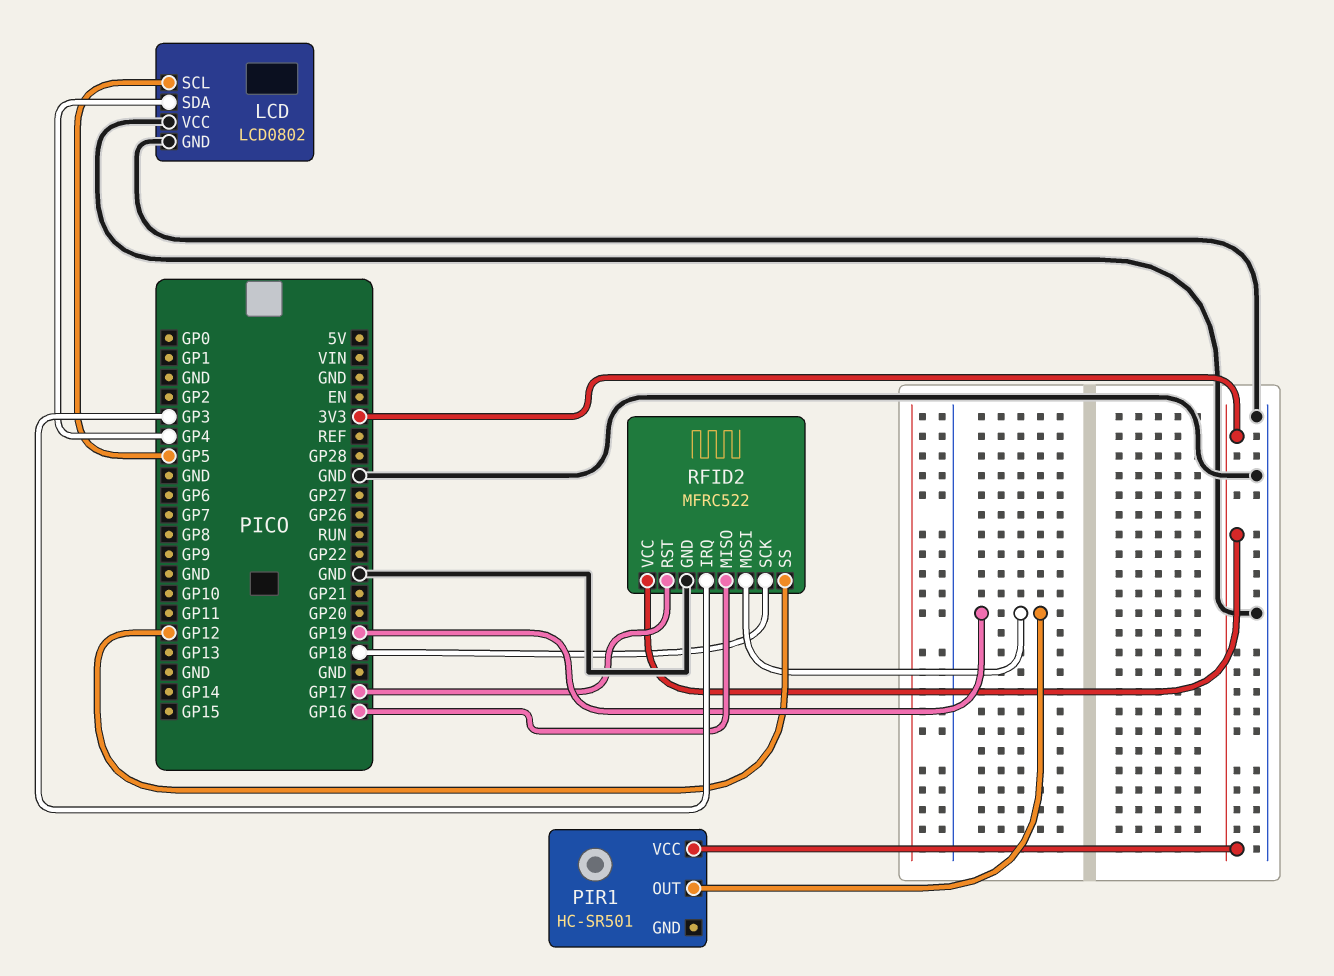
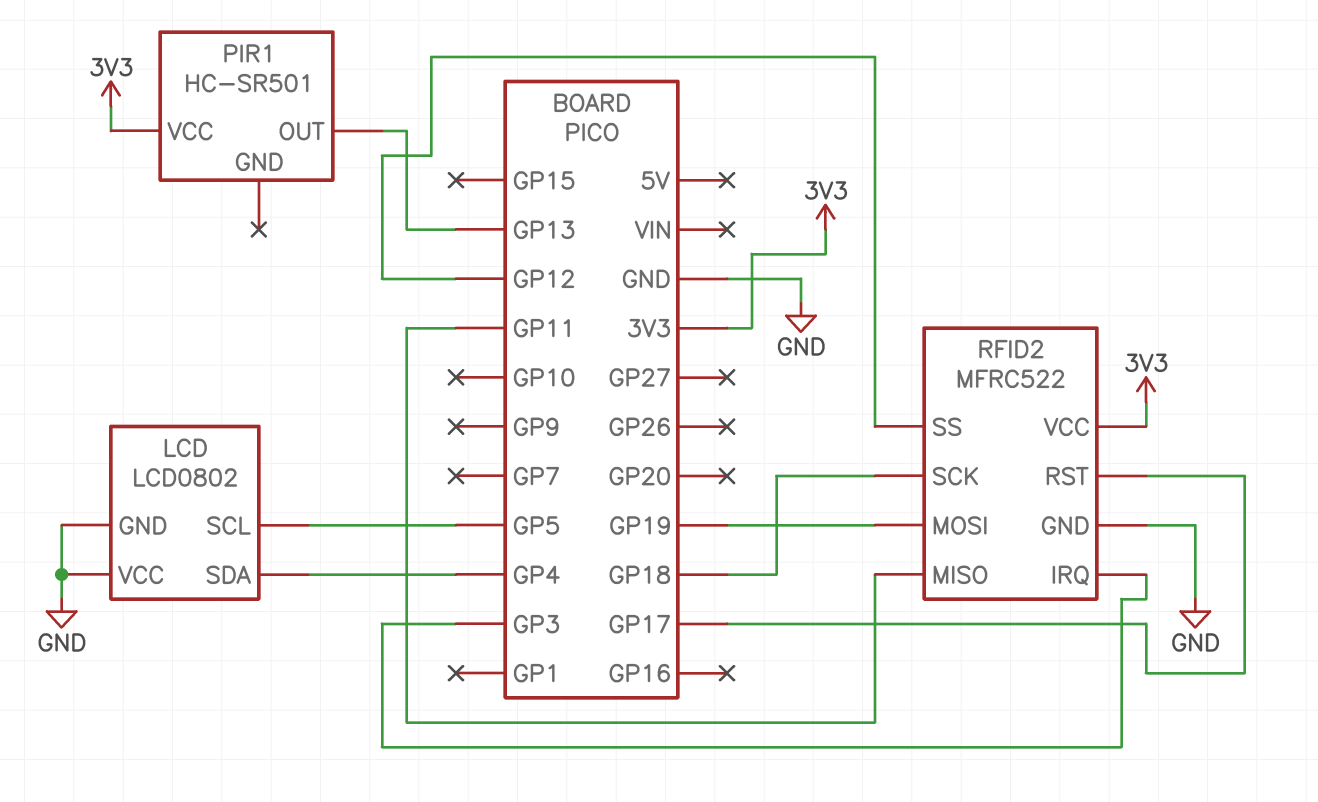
PIR1 pin OUT: GP19 -> GP13
RFID2 pin MISO: GP16 -> GP11

